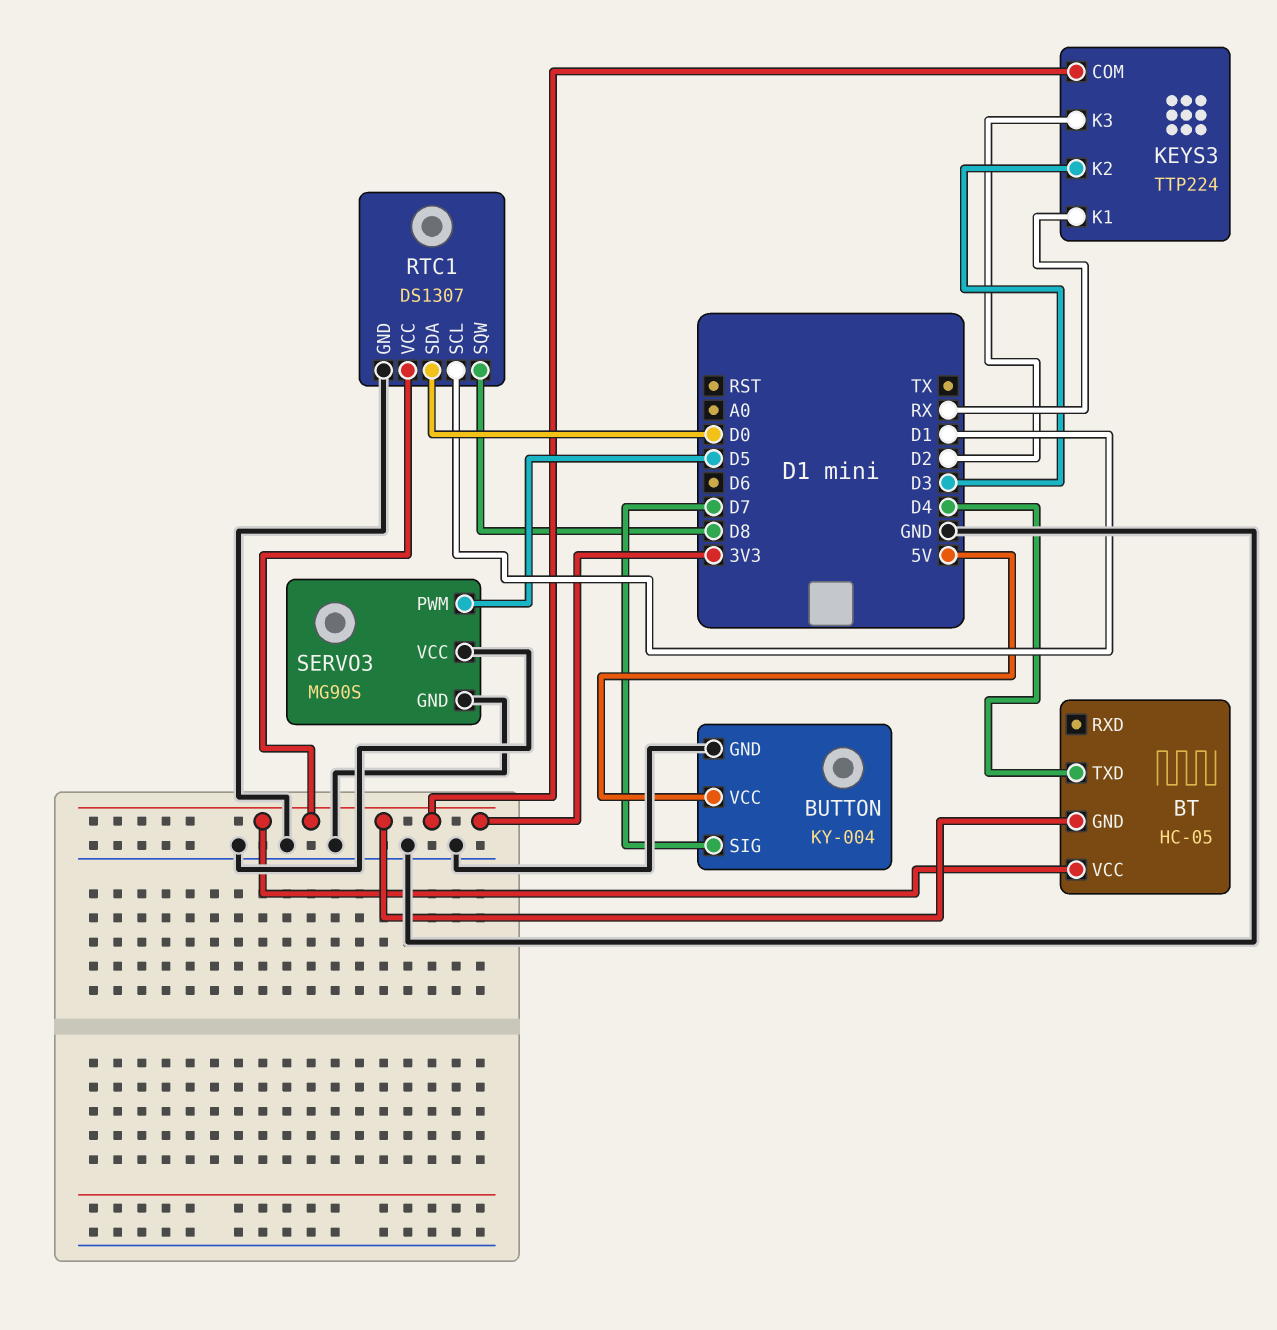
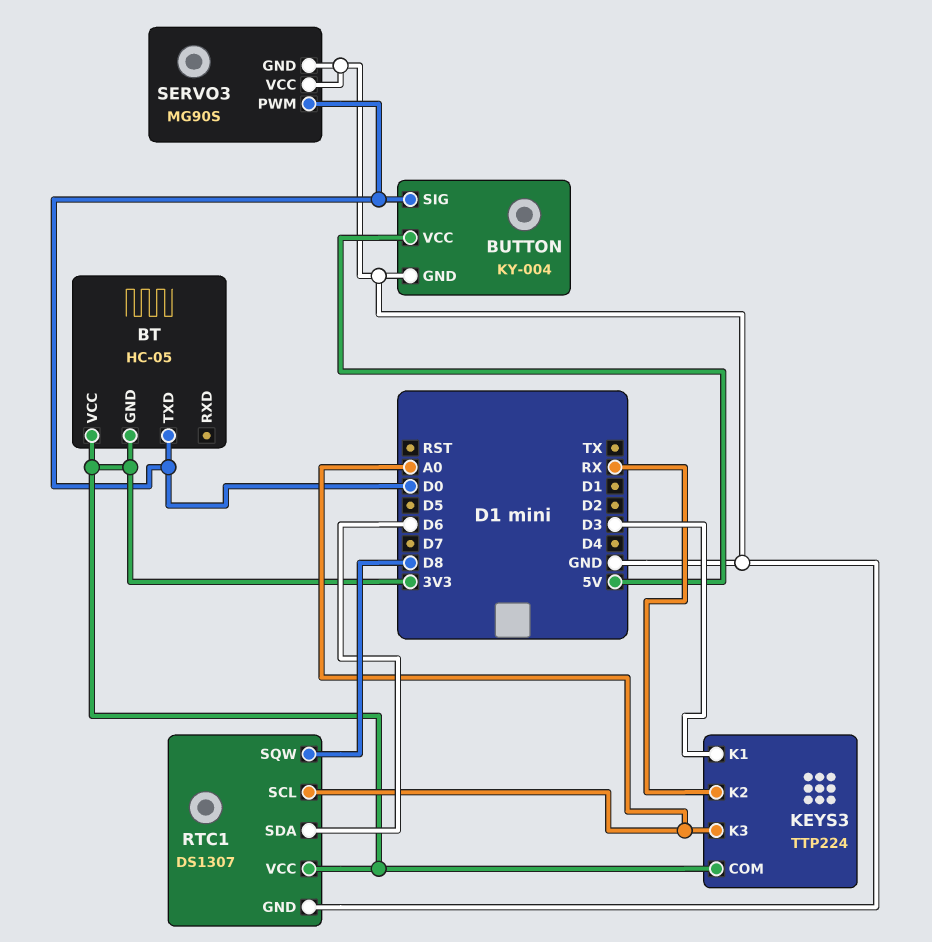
BT pin TXD: D4 -> D0
BUTTON pin SIG: D7 -> D0
KEYS3 pin K1: RX -> D3
KEYS3 pin K2: D3 -> RX
KEYS3 pin K3: D2 -> A0
RTC1 pin SCL: D1 -> A0
RTC1 pin SDA: D0 -> D6
SERVO3 pin PWM: D5 -> D0

